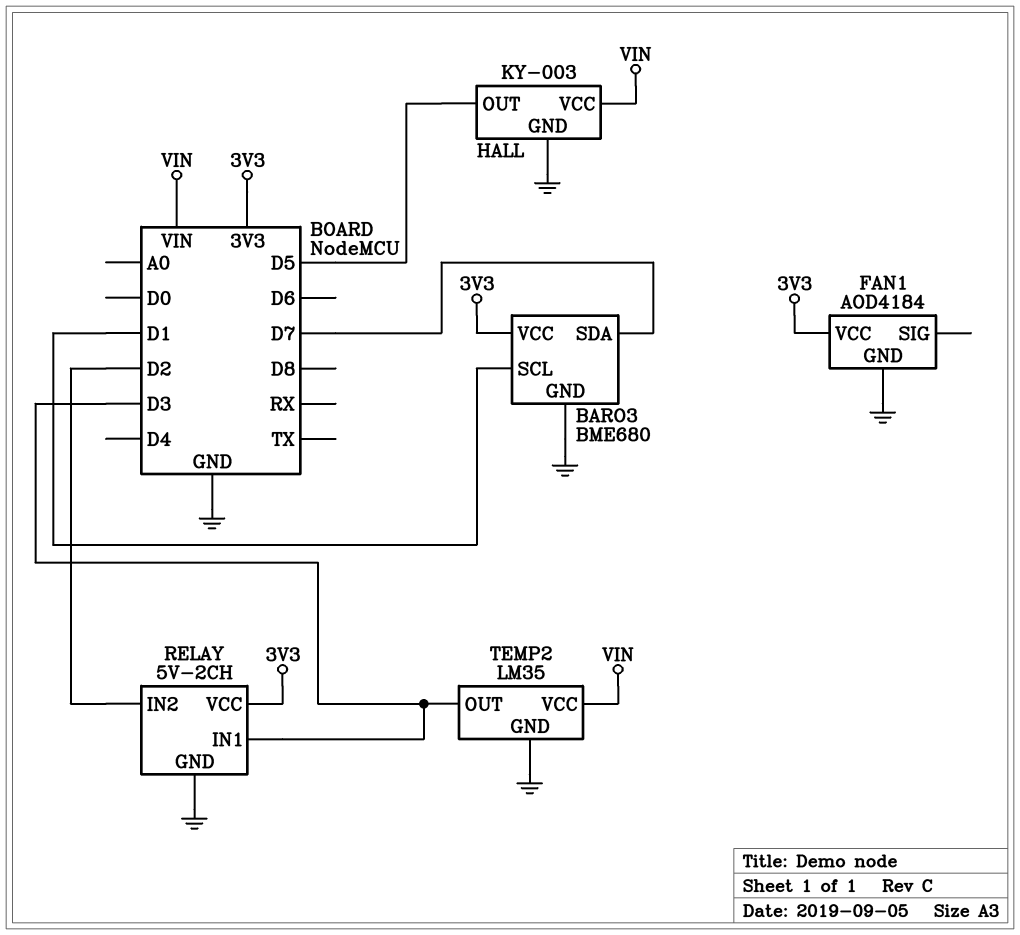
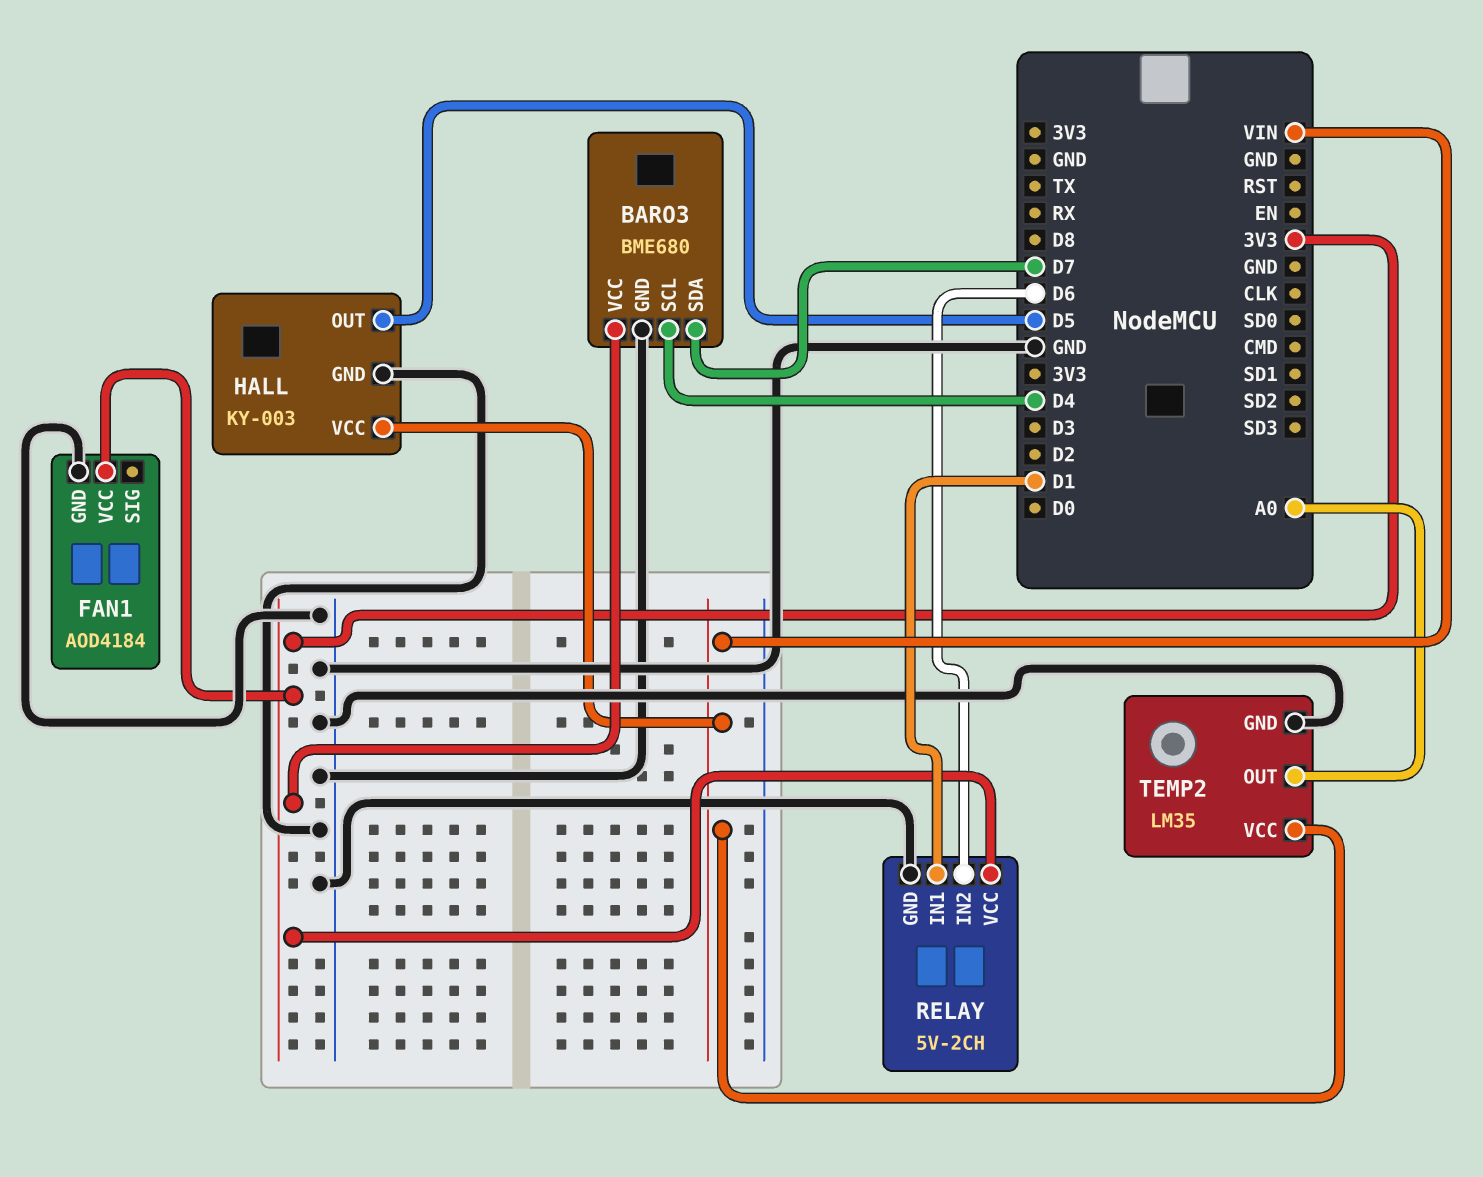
BARO3 pin SCL: D1 -> D4
RELAY pin IN1: D3 -> D1
RELAY pin IN2: D2 -> D6
TEMP2 pin OUT: D3 -> A0

